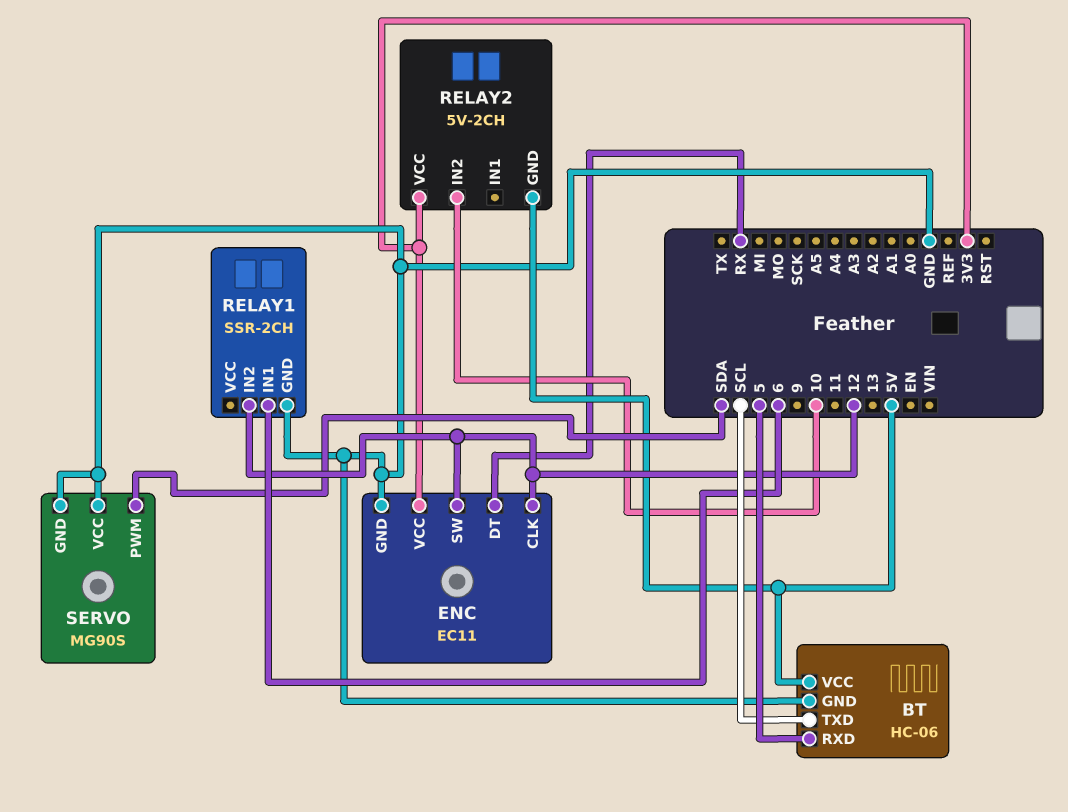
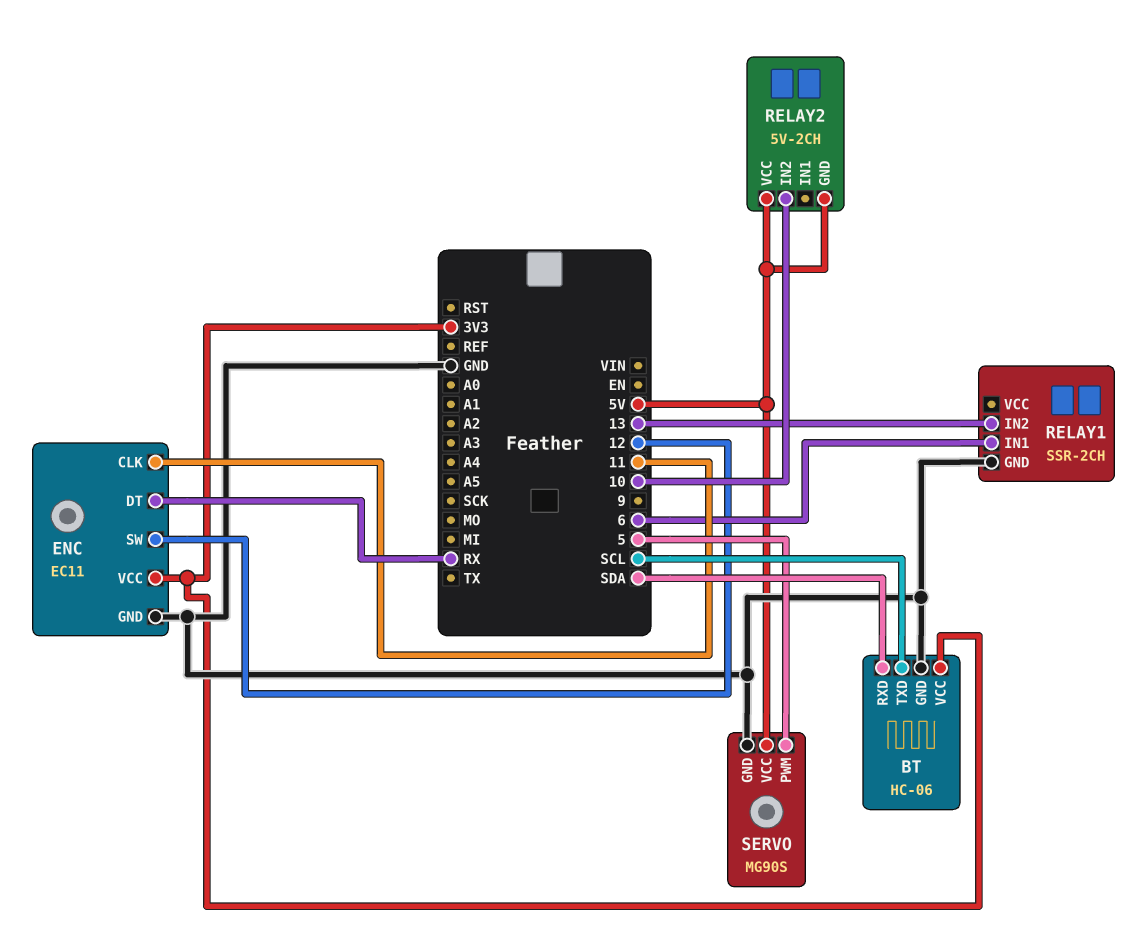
BT pin RXD: 5 -> SDA
BT pin VCC: 5V -> 3V3
ENC pin CLK: 12 -> 11
RELAY1 pin IN2: 12 -> 13
RELAY2 pin VCC: 3V3 -> 5V
SERVO pin PWM: SDA -> 5
SERVO pin VCC: GND -> 5V

